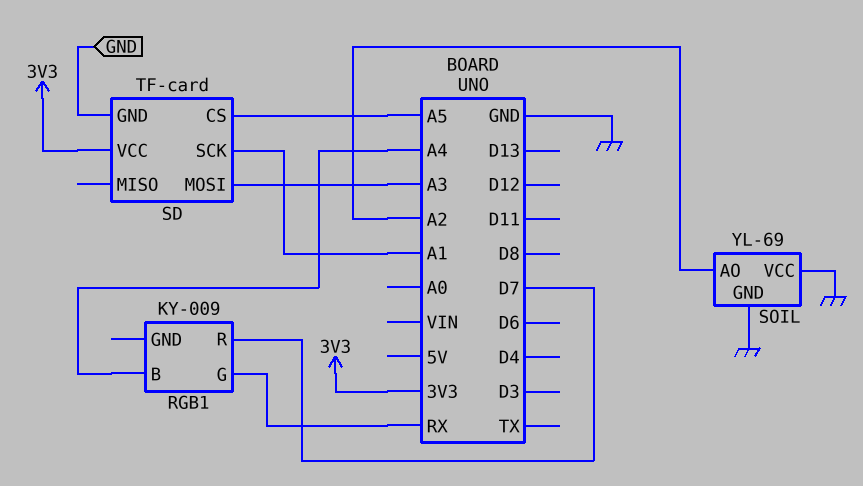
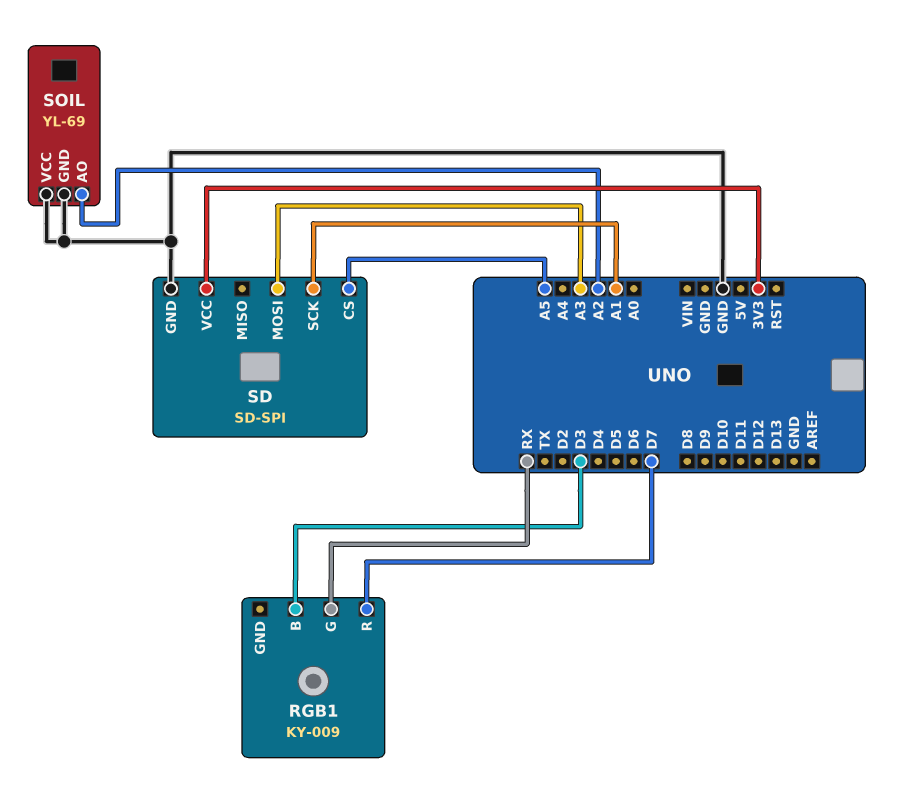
RGB1 pin B: A4 -> D3
SD: TF-card -> SD-SPI

